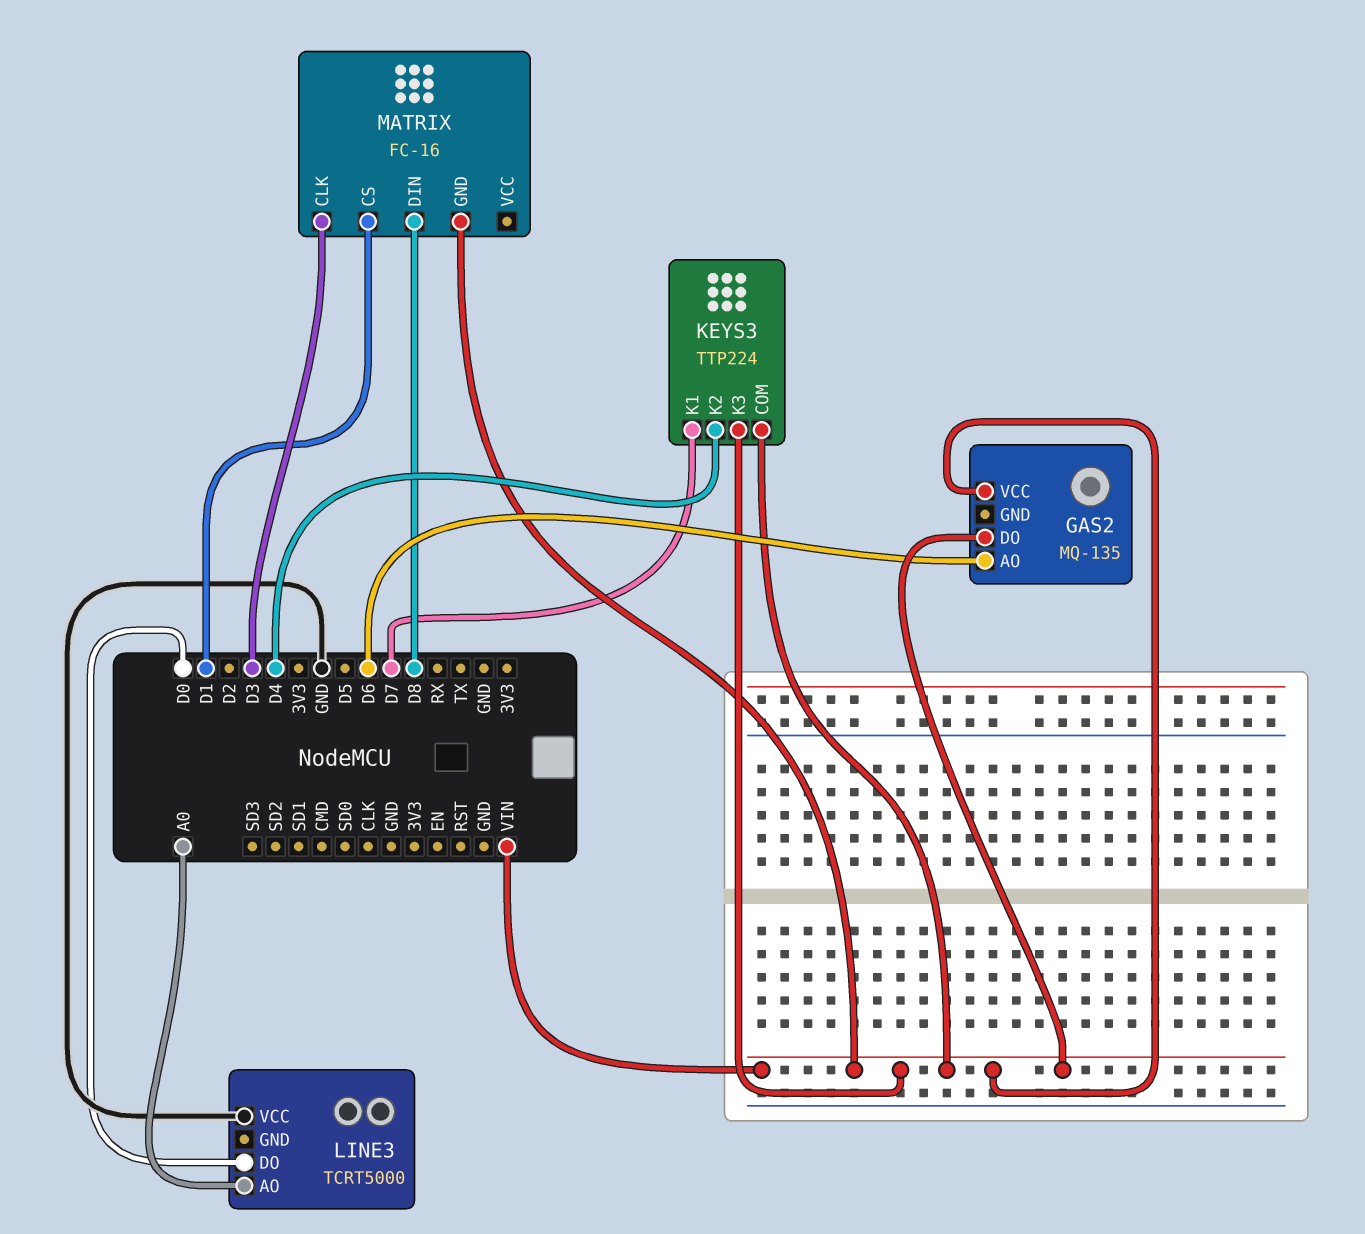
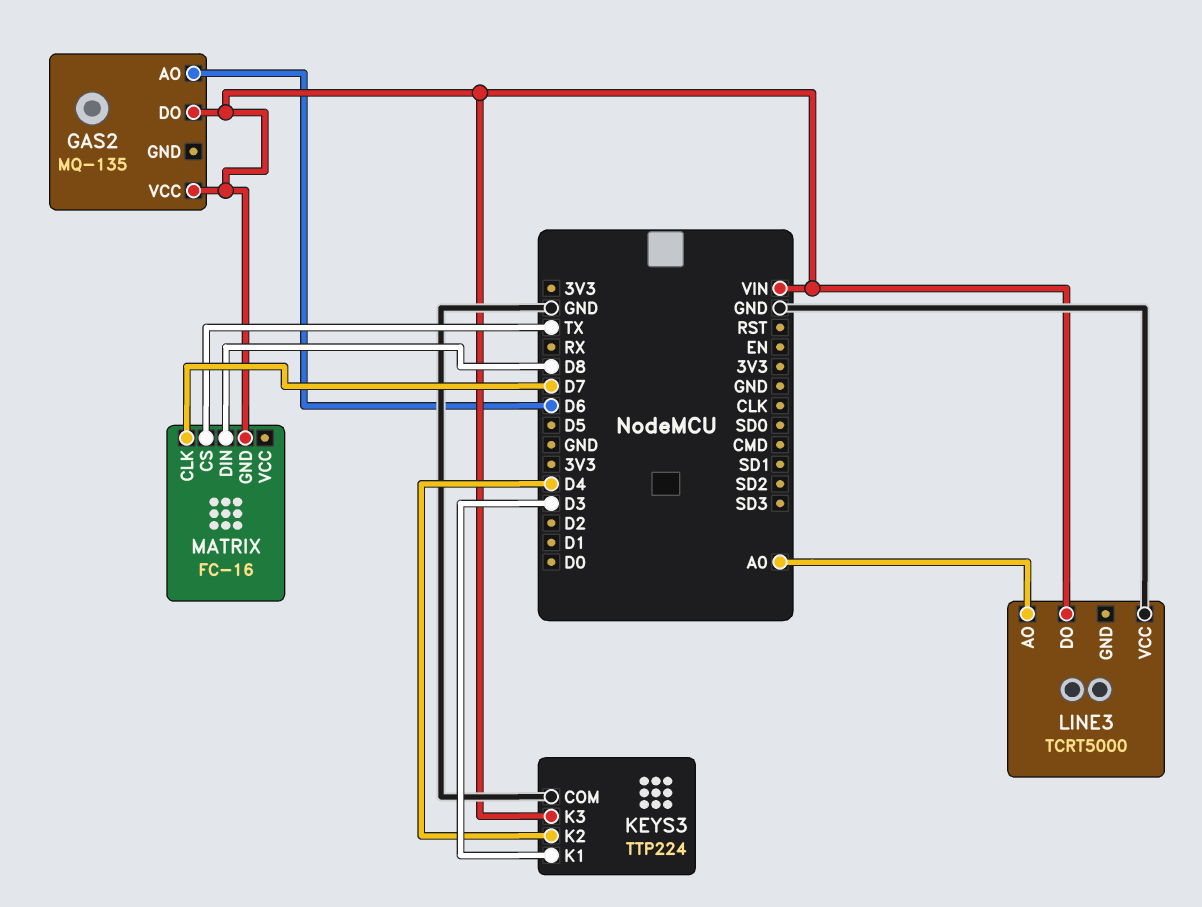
KEYS3 pin COM: VIN -> GND
KEYS3 pin K1: D7 -> D3
LINE3 pin DO: D0 -> VIN
MATRIX pin CLK: D3 -> D7
MATRIX pin CS: D1 -> TX

